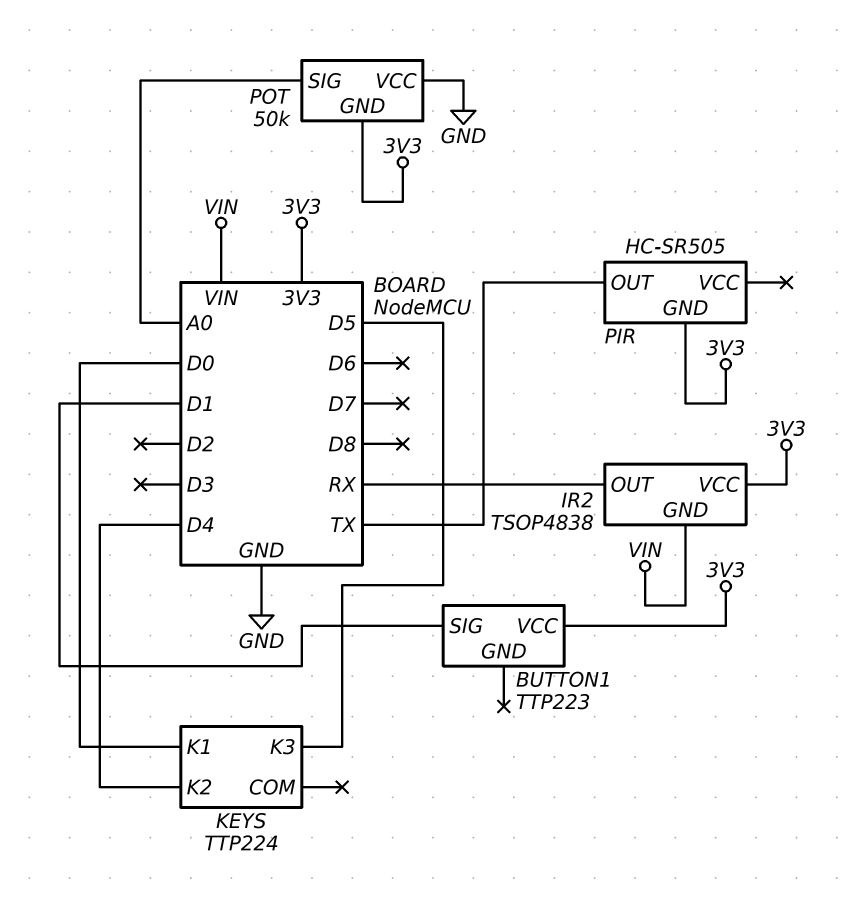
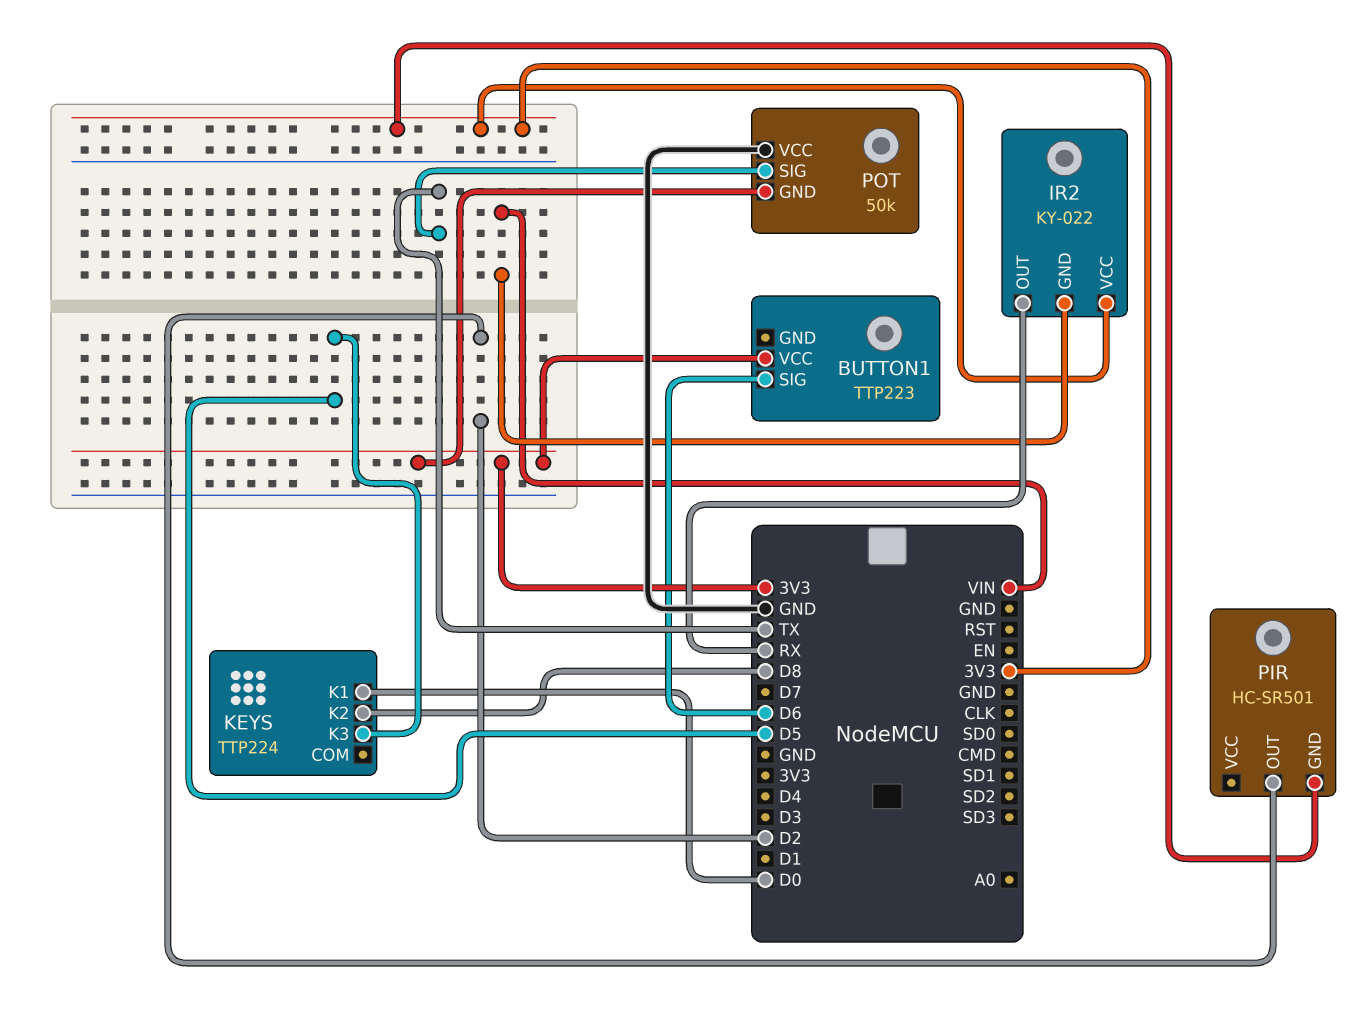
BUTTON1 pin SIG: D1 -> D6
IR2: TSOP4838 -> KY-022
KEYS pin K2: D4 -> D8
PIR: HC-SR505 -> HC-SR501
PIR pin OUT: TX -> D2
POT pin SIG: A0 -> TX

